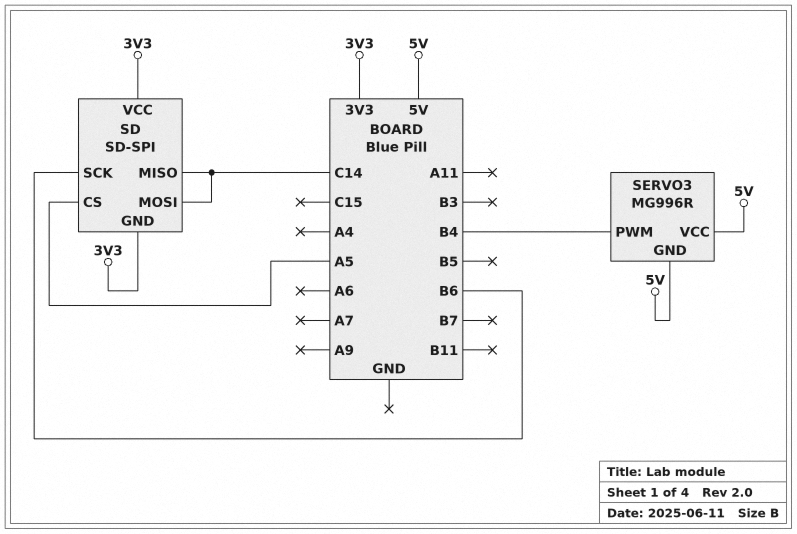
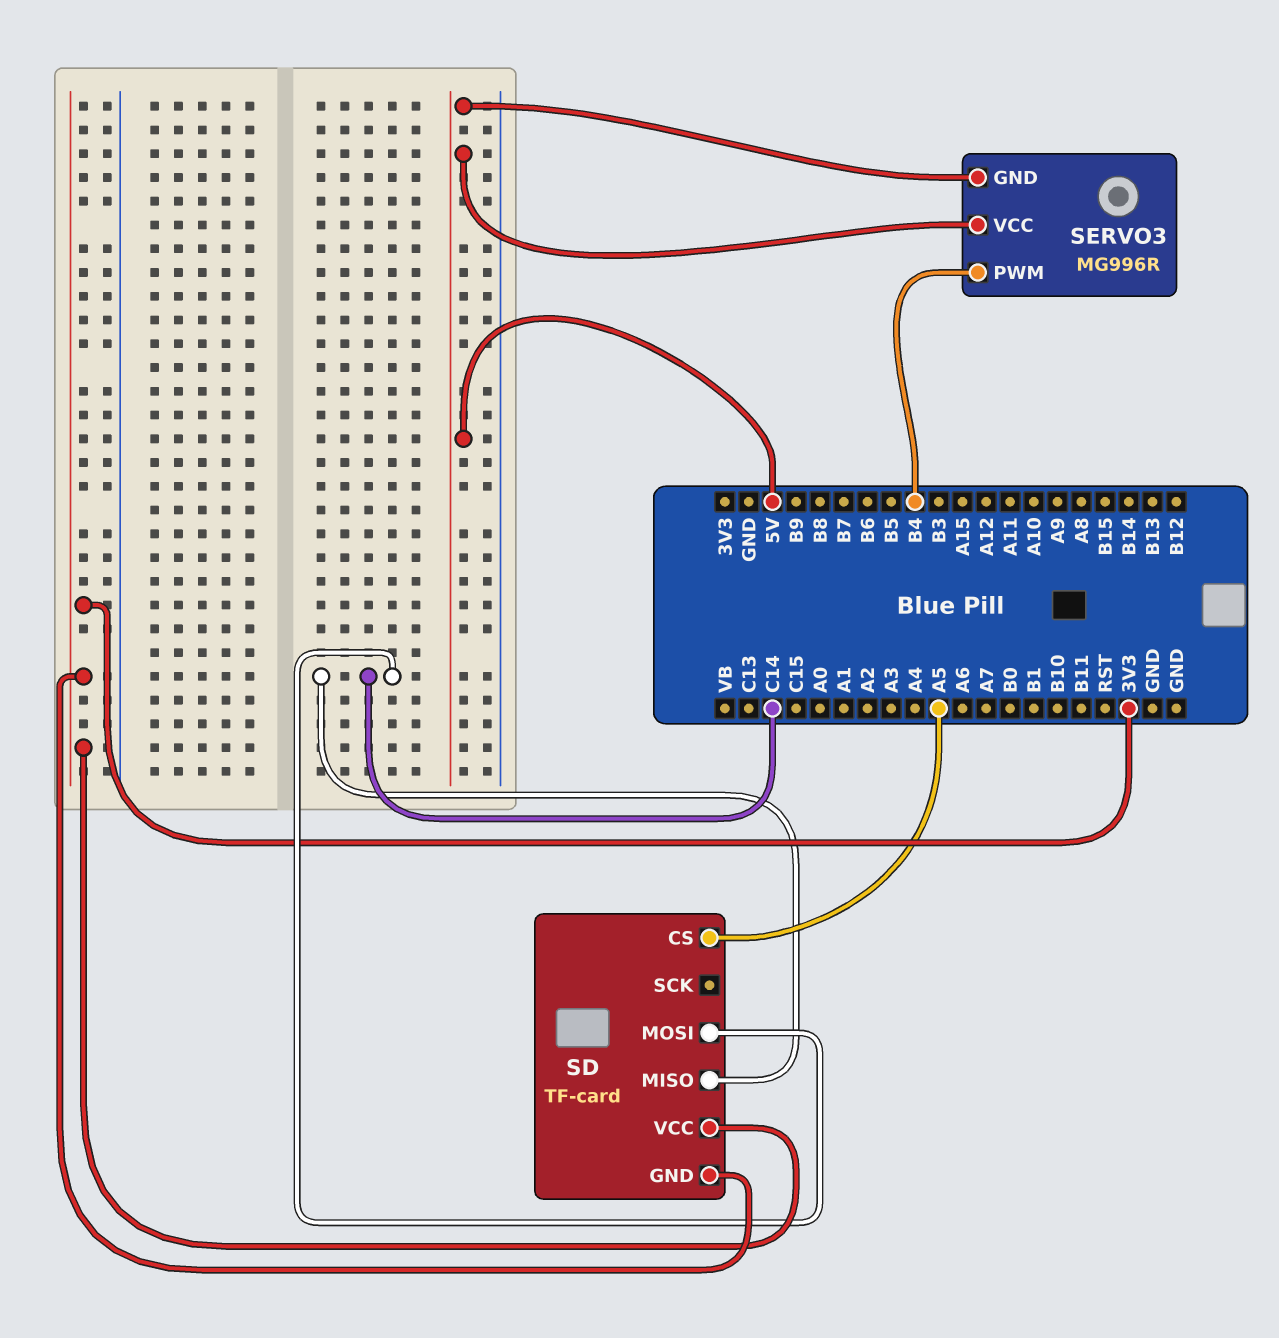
SD: SD-SPI -> TF-card
SD pin SCK: B6 -> none

